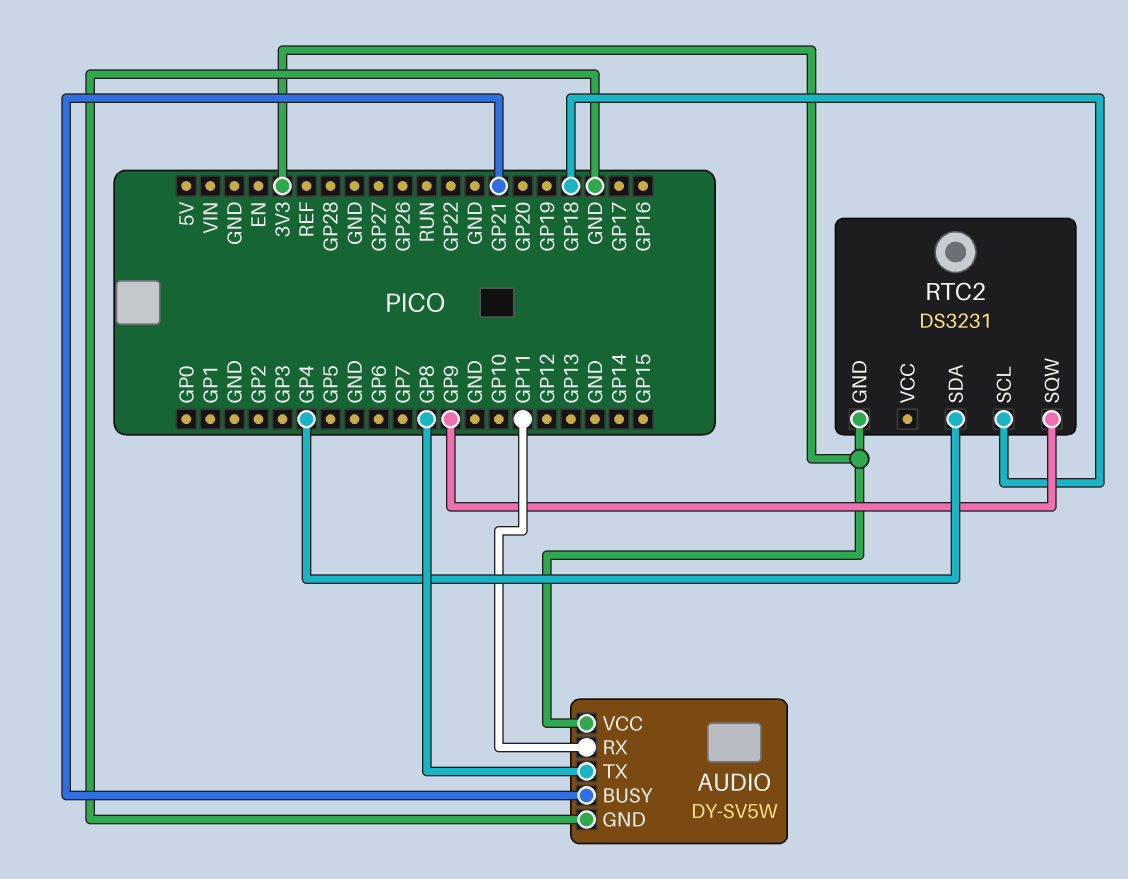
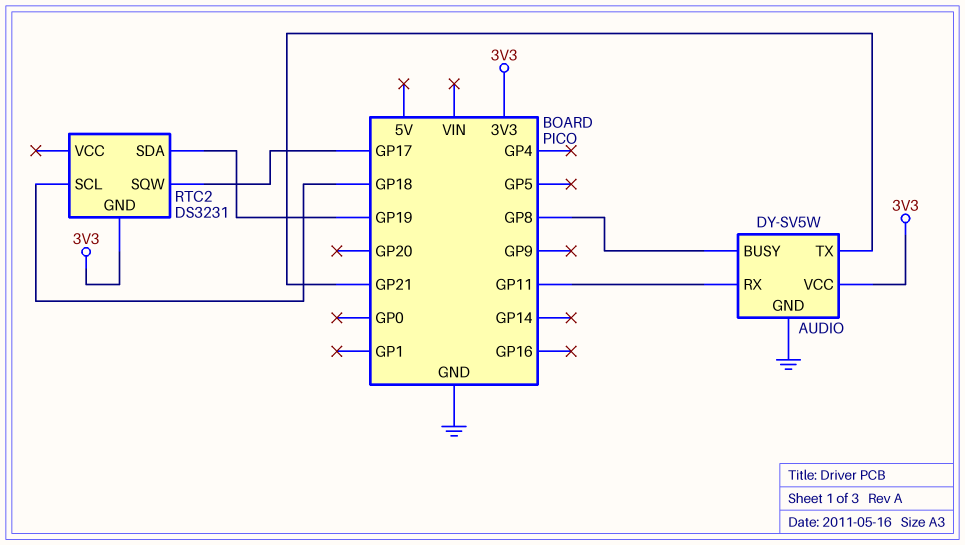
AUDIO pin BUSY: GP21 -> GP8
AUDIO pin TX: GP8 -> GP21
RTC2 pin SDA: GP4 -> GP19
RTC2 pin SQW: GP9 -> GP17

